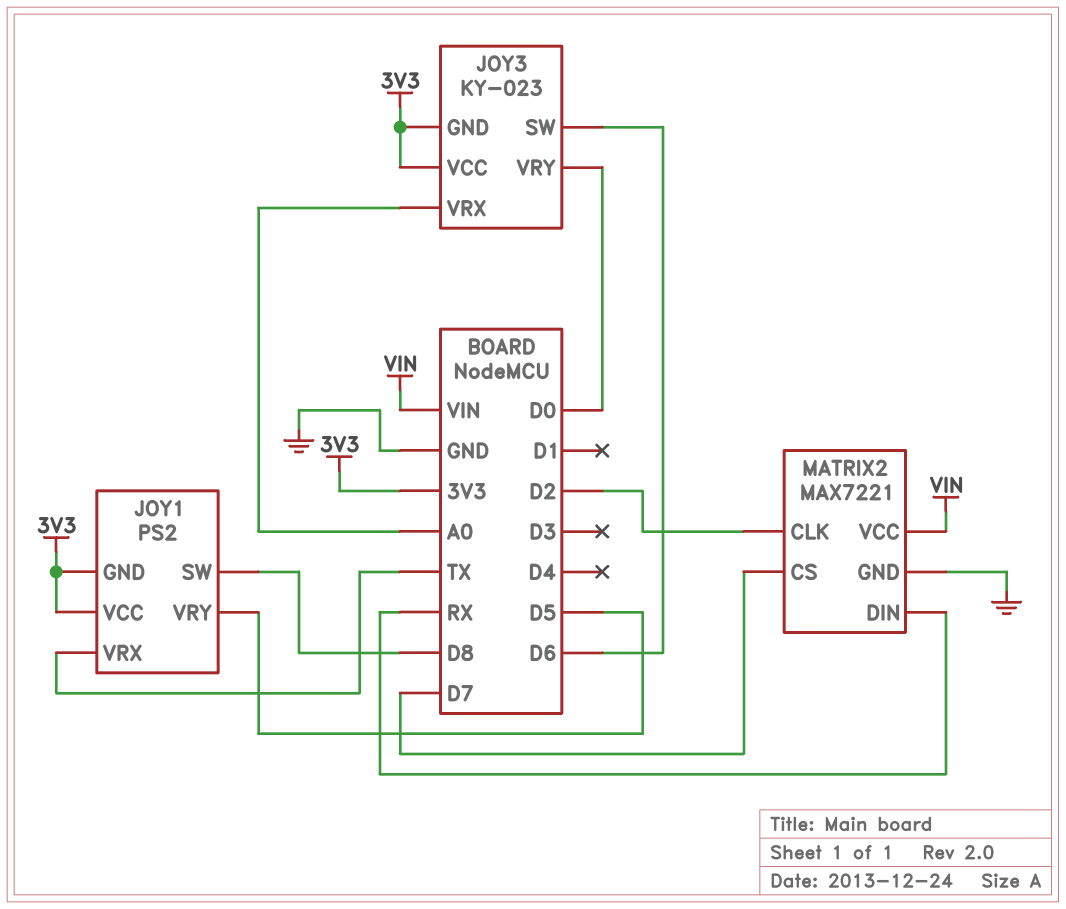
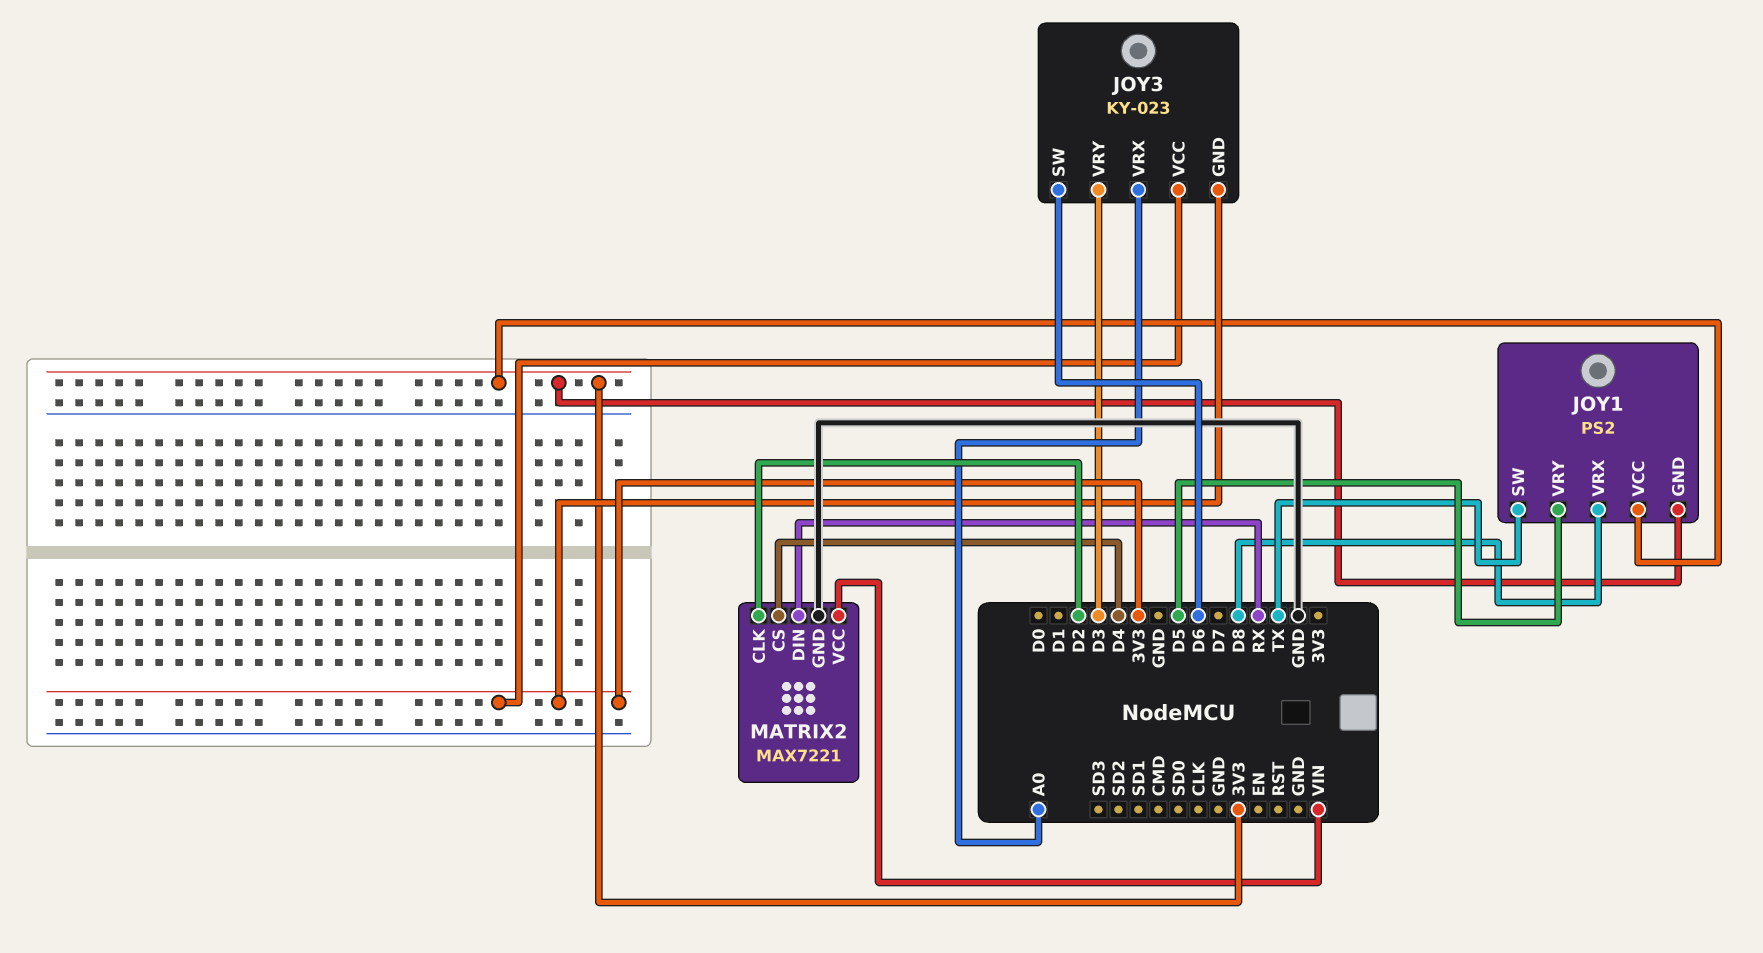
JOY1 pin SW: D8 -> TX
JOY1 pin VRX: TX -> D8
JOY3 pin VRY: D0 -> D3
MATRIX2 pin CS: D7 -> D4

